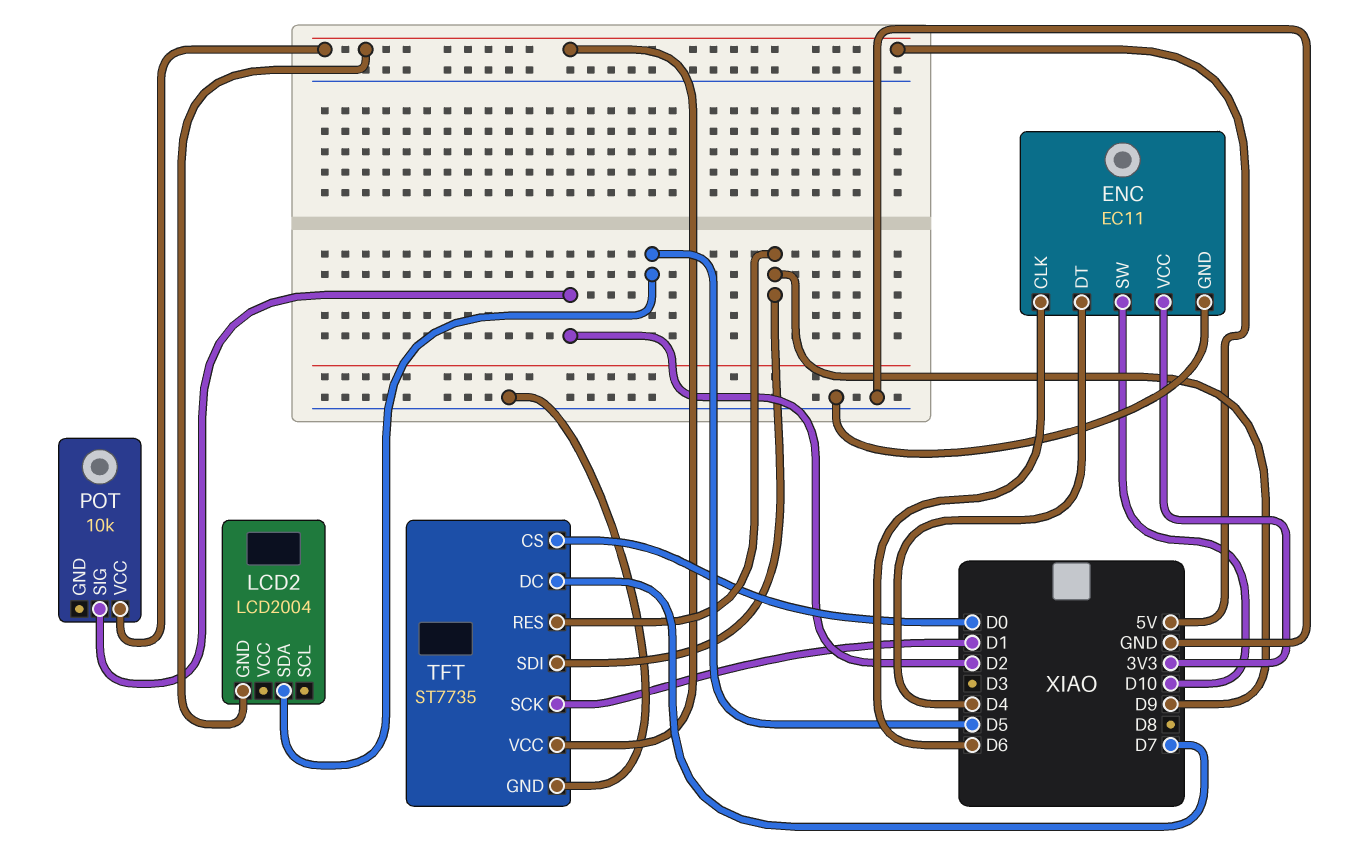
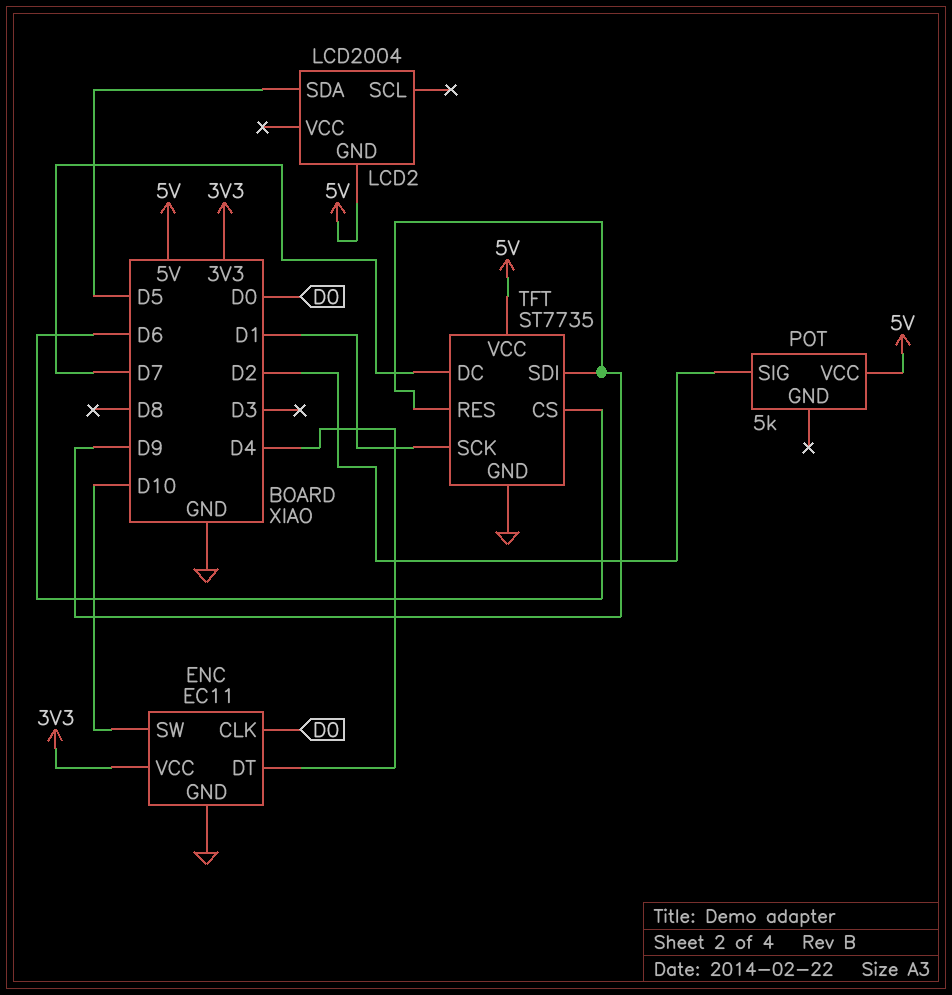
ENC pin CLK: D6 -> D0
POT: 10k -> 5k
TFT pin CS: D0 -> D6

